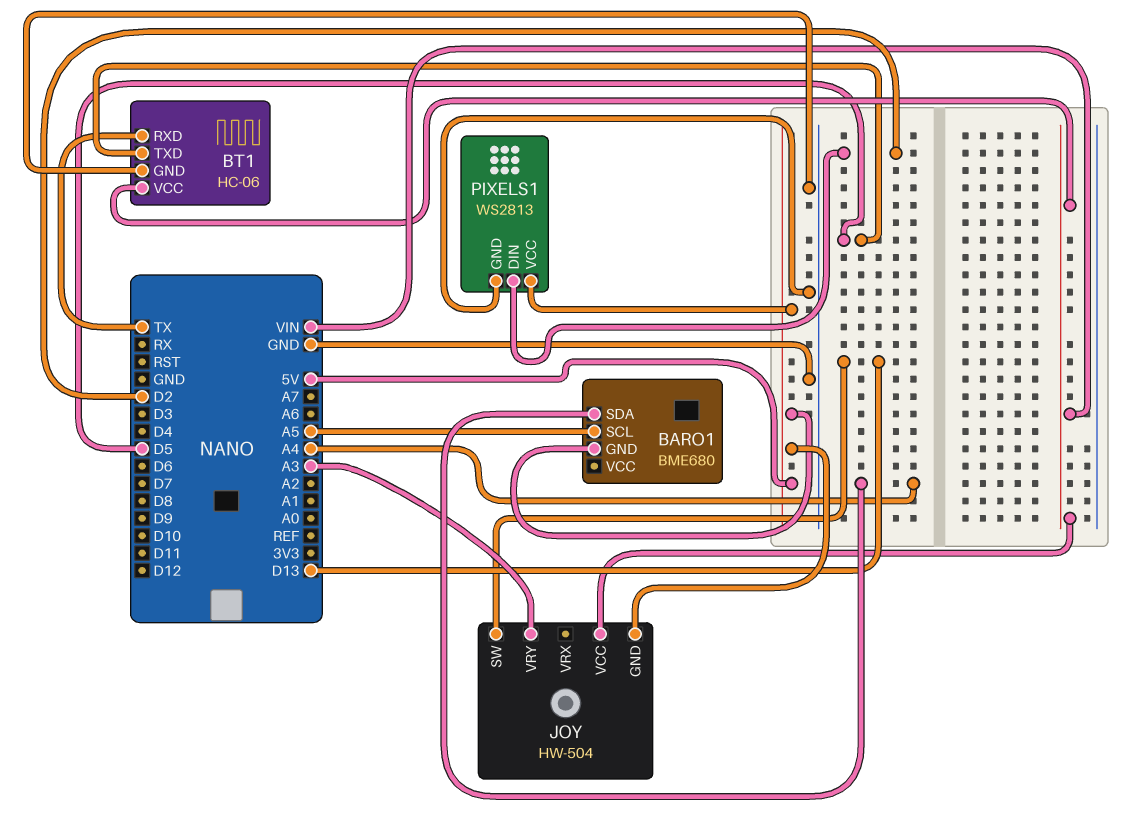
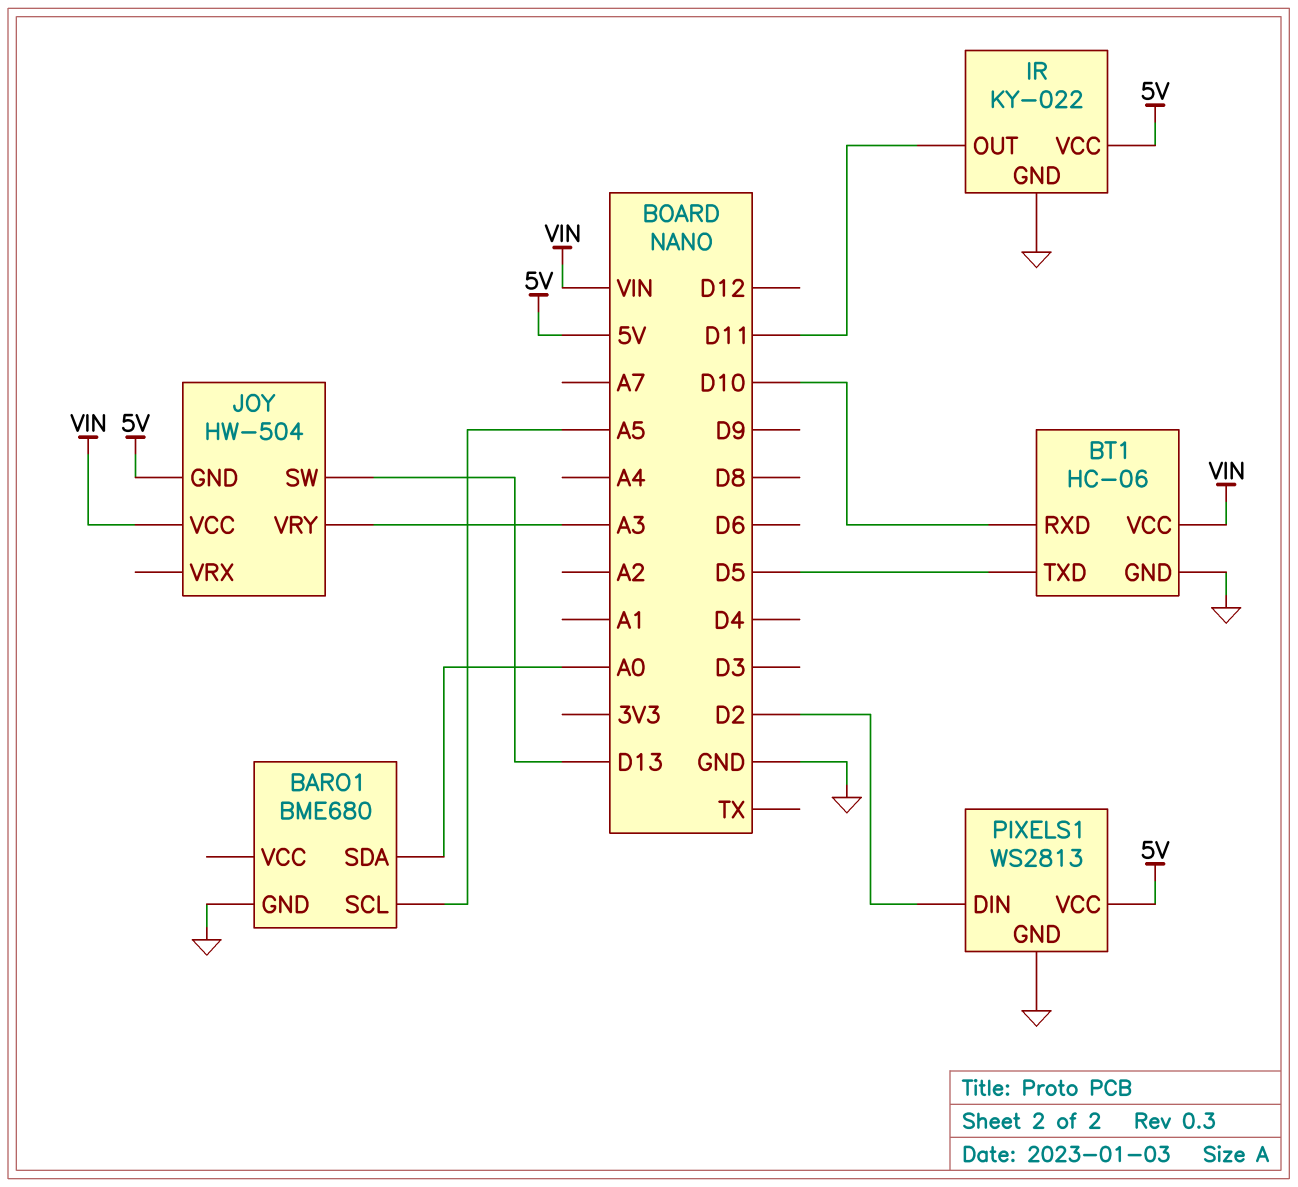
BARO1 pin GND: 5V -> GND
BARO1 pin SDA: A4 -> A0
BT1 pin RXD: TX -> D10
IR: none -> KY-022
IR pin GND: none -> GND
IR pin OUT: none -> D11
IR pin VCC: none -> 5V

